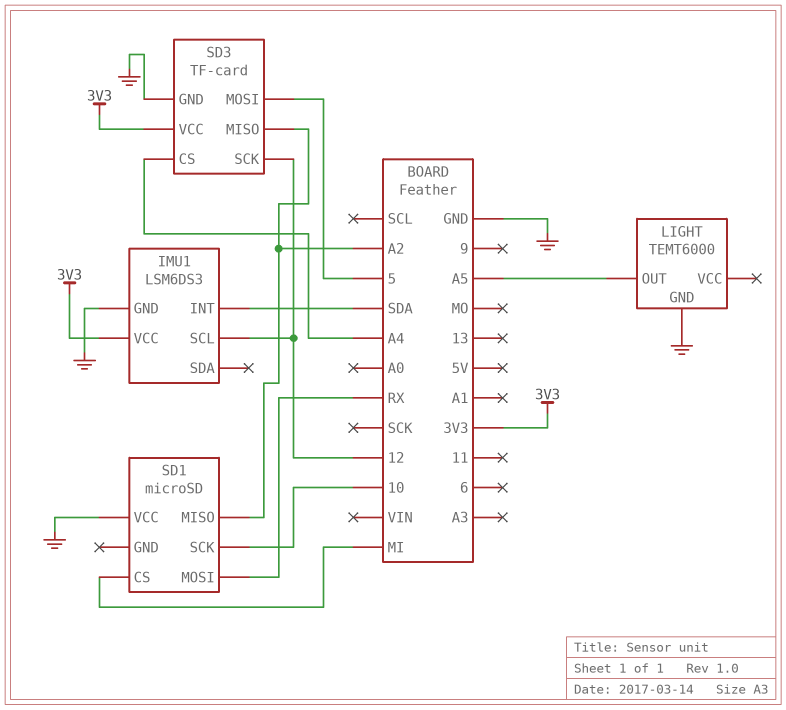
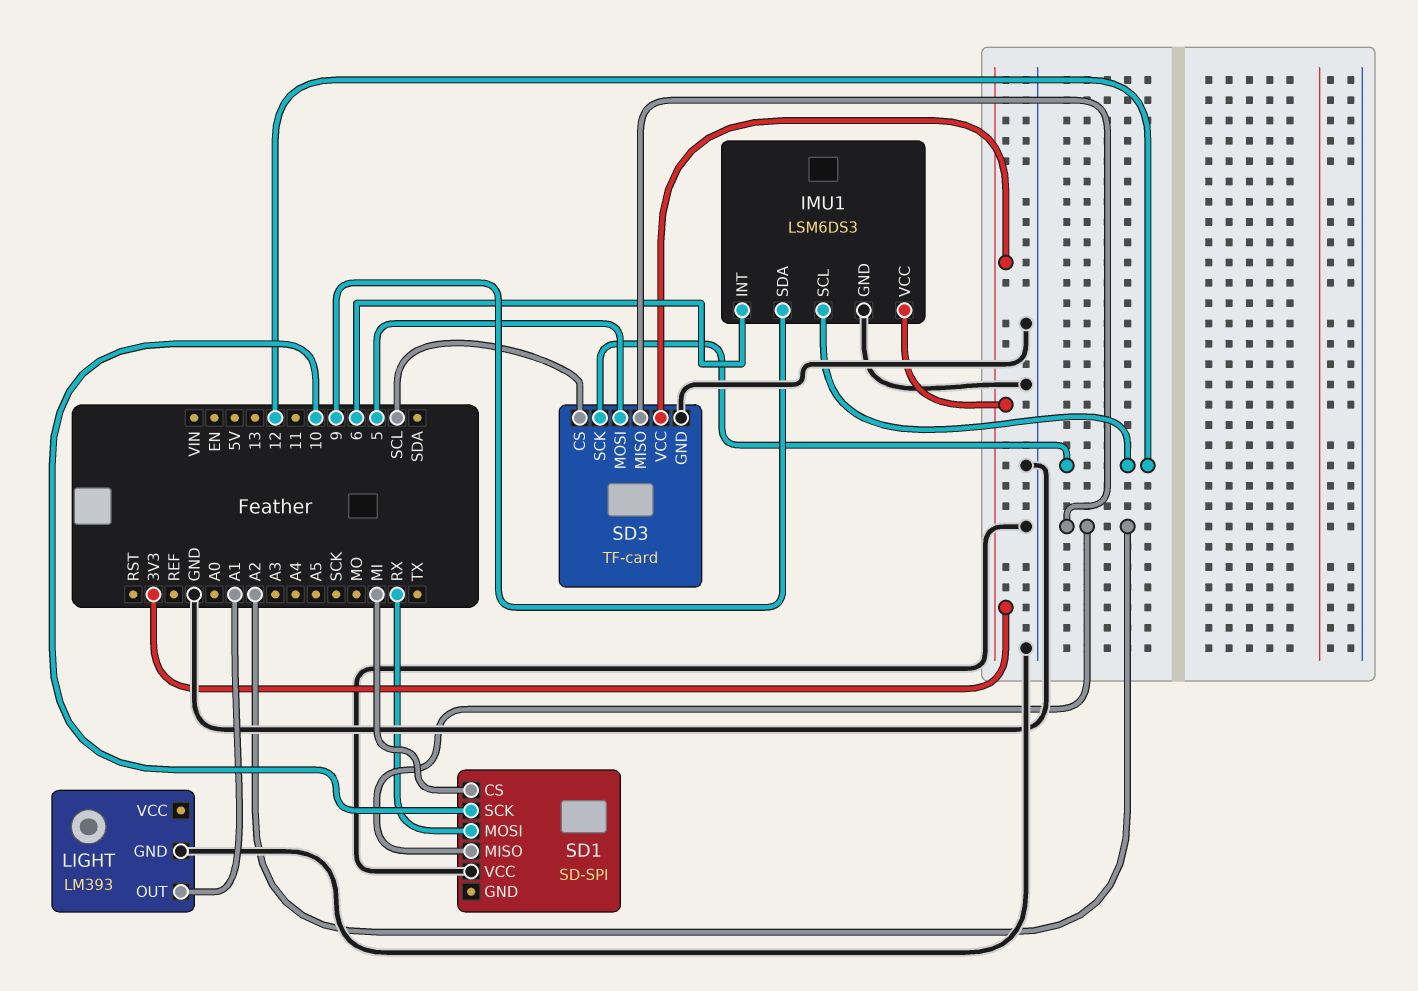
IMU1 pin INT: SDA -> 6
IMU1 pin SDA: none -> 9
LIGHT: TEMT6000 -> LM393
LIGHT pin OUT: A5 -> A1
SD1: microSD -> SD-SPI
SD3 pin CS: A4 -> SCL

